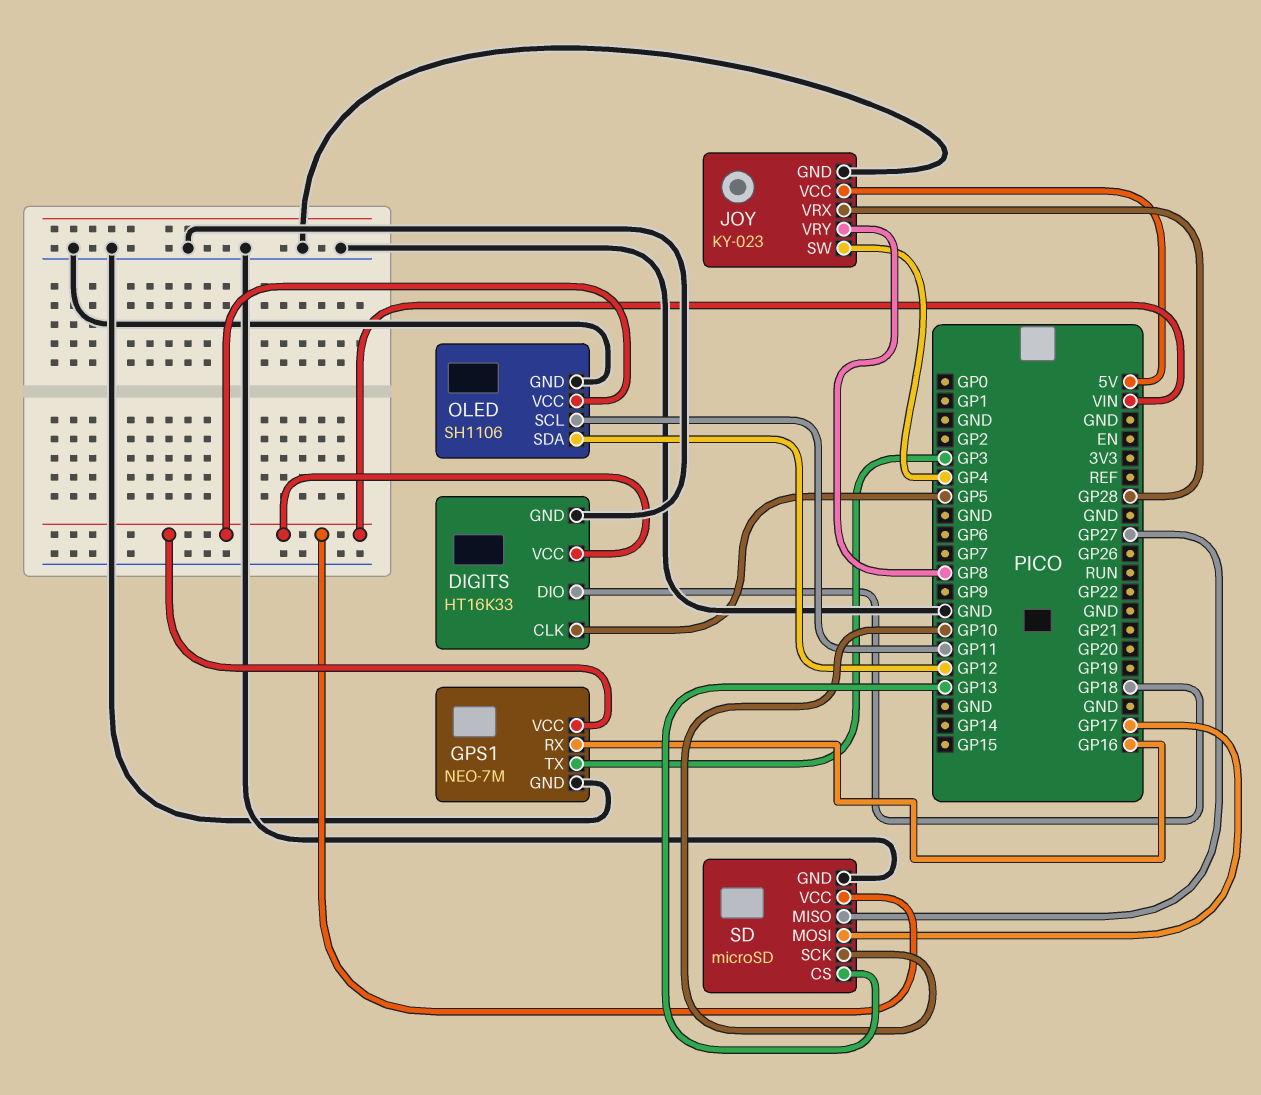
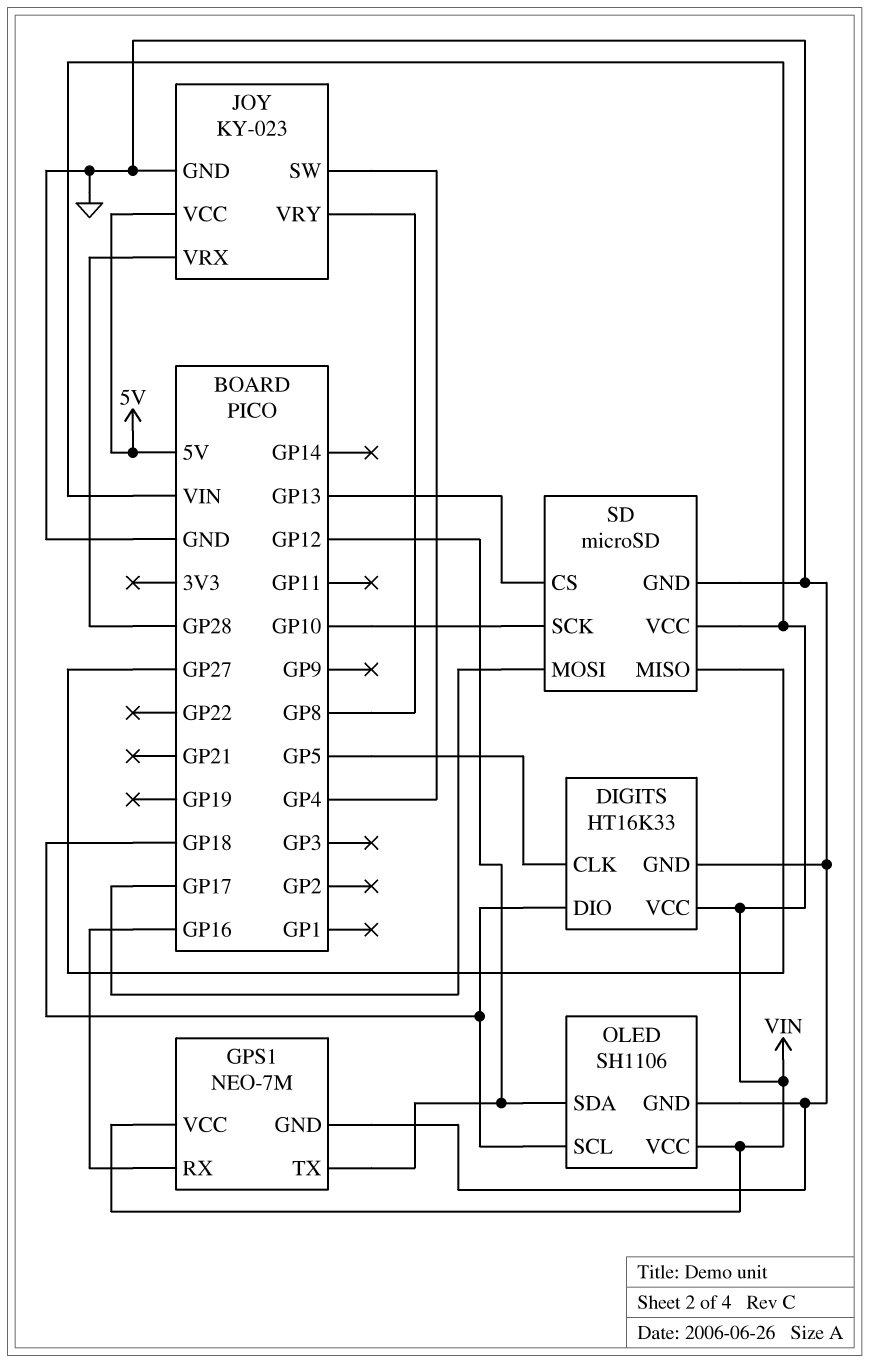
GPS1 pin TX: GP3 -> GP12
OLED pin SCL: GP11 -> GP18

